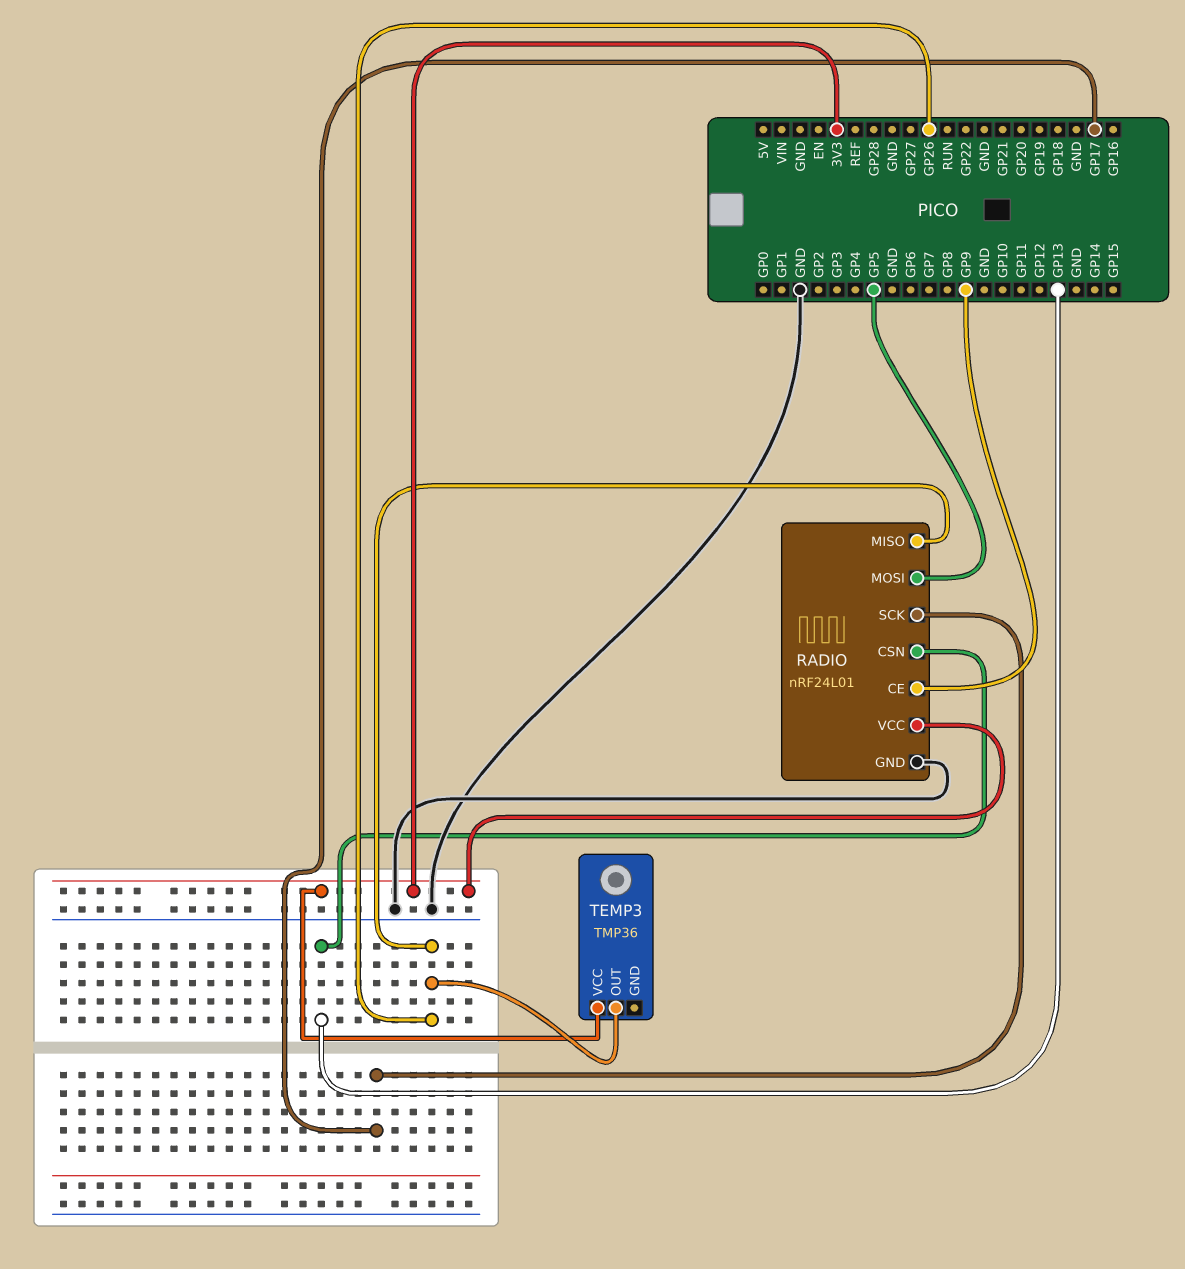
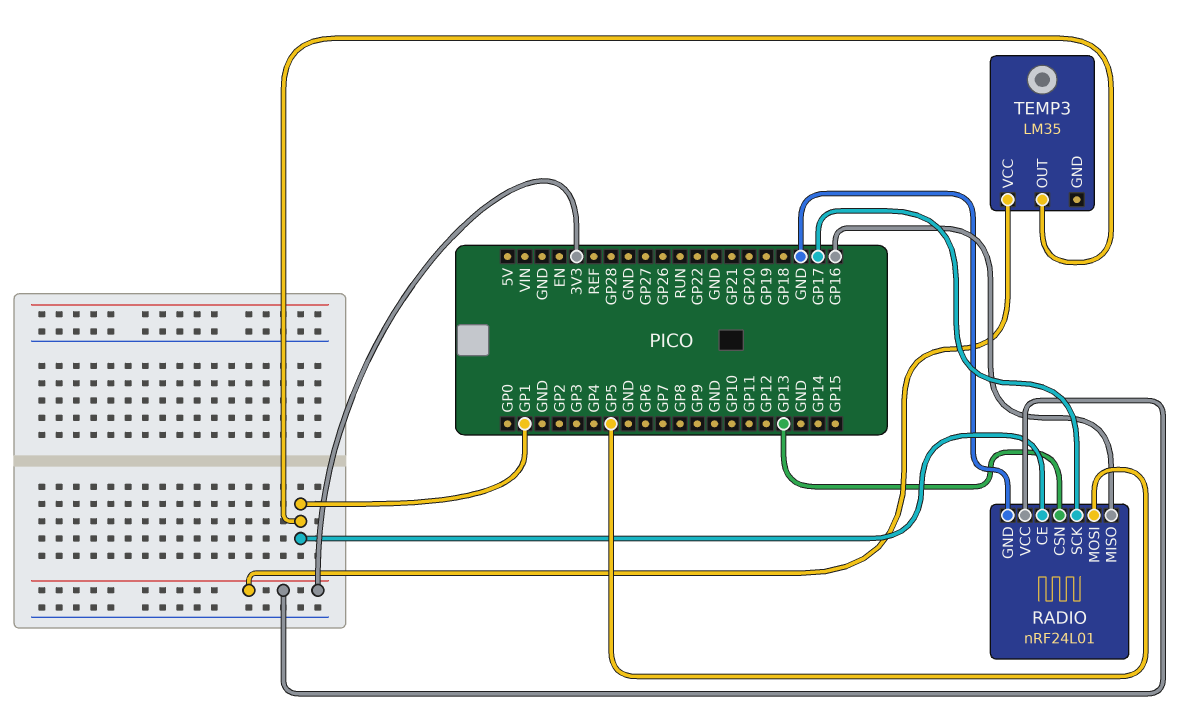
RADIO pin CE: GP9 -> GP1
RADIO pin MISO: GP26 -> GP16
TEMP3: TMP36 -> LM35
TEMP3 pin OUT: GP26 -> GP1

